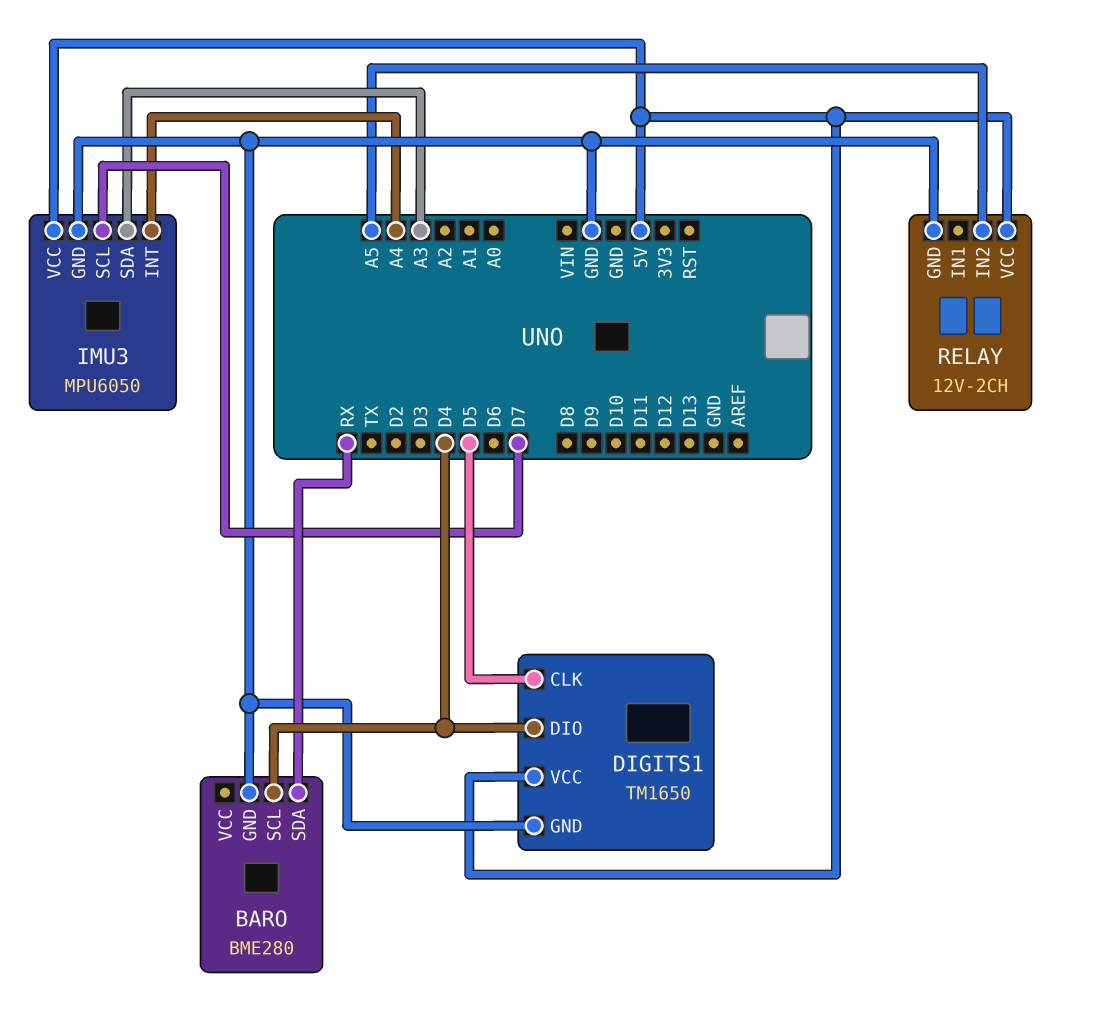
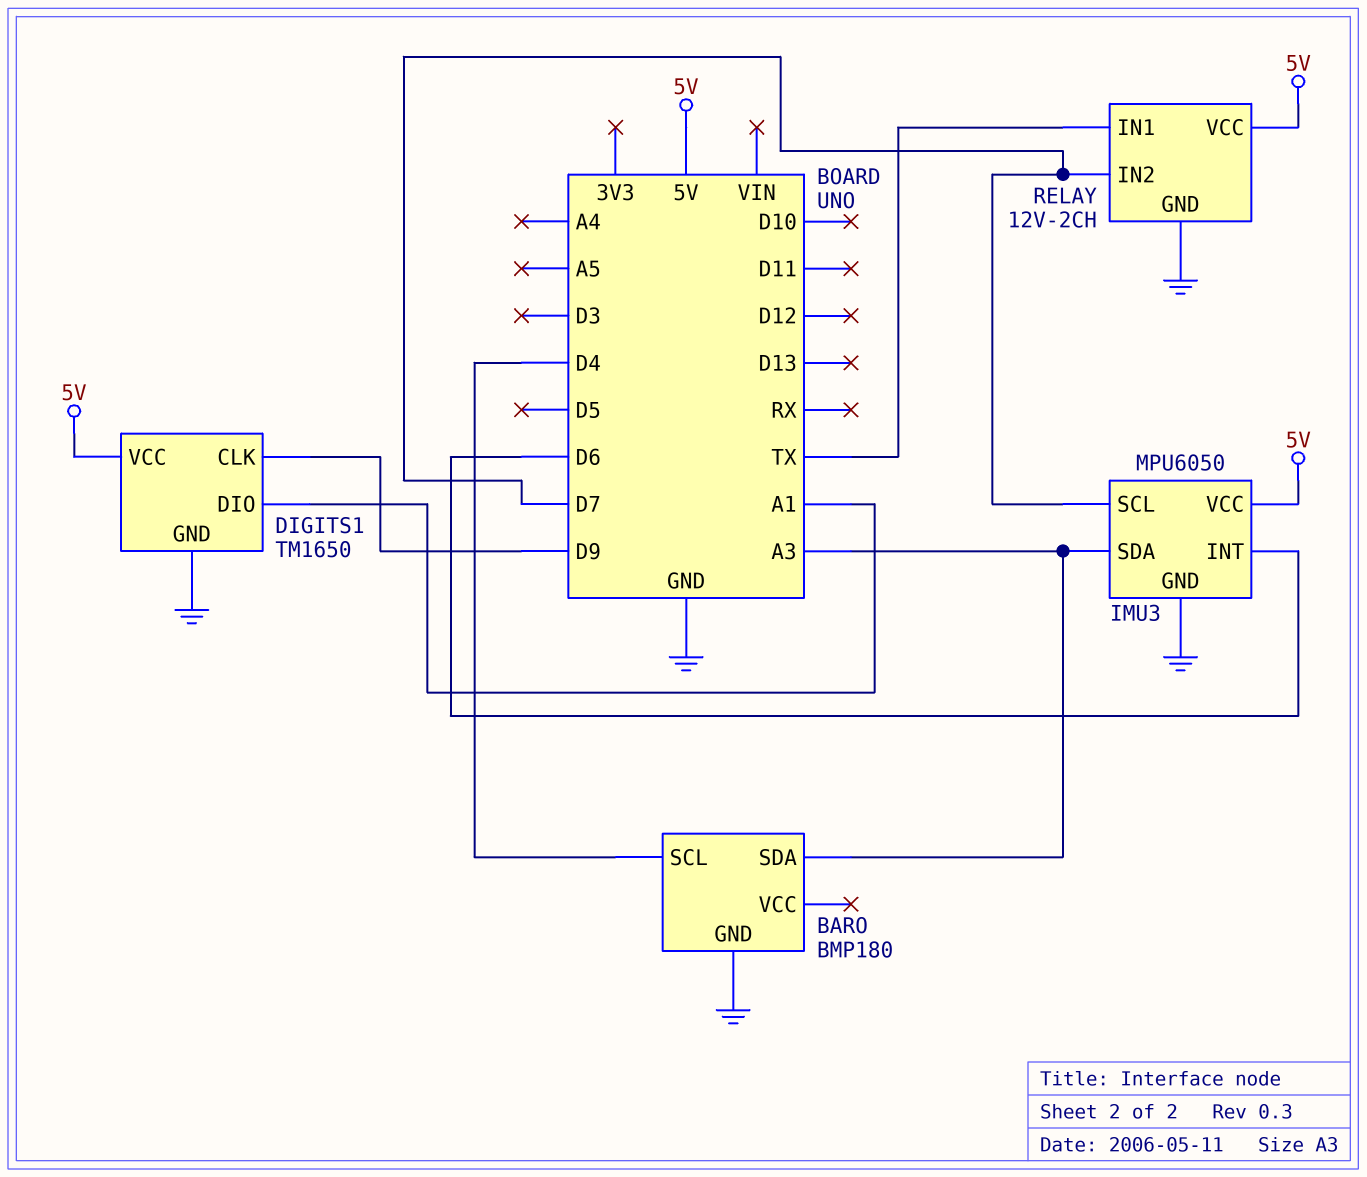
BARO: BME280 -> BMP180
BARO pin SDA: RX -> A3
DIGITS1 pin CLK: D5 -> D9
DIGITS1 pin DIO: D4 -> A1
IMU3 pin INT: A4 -> D6
RELAY pin IN1: none -> TX
RELAY pin IN2: A5 -> D7

